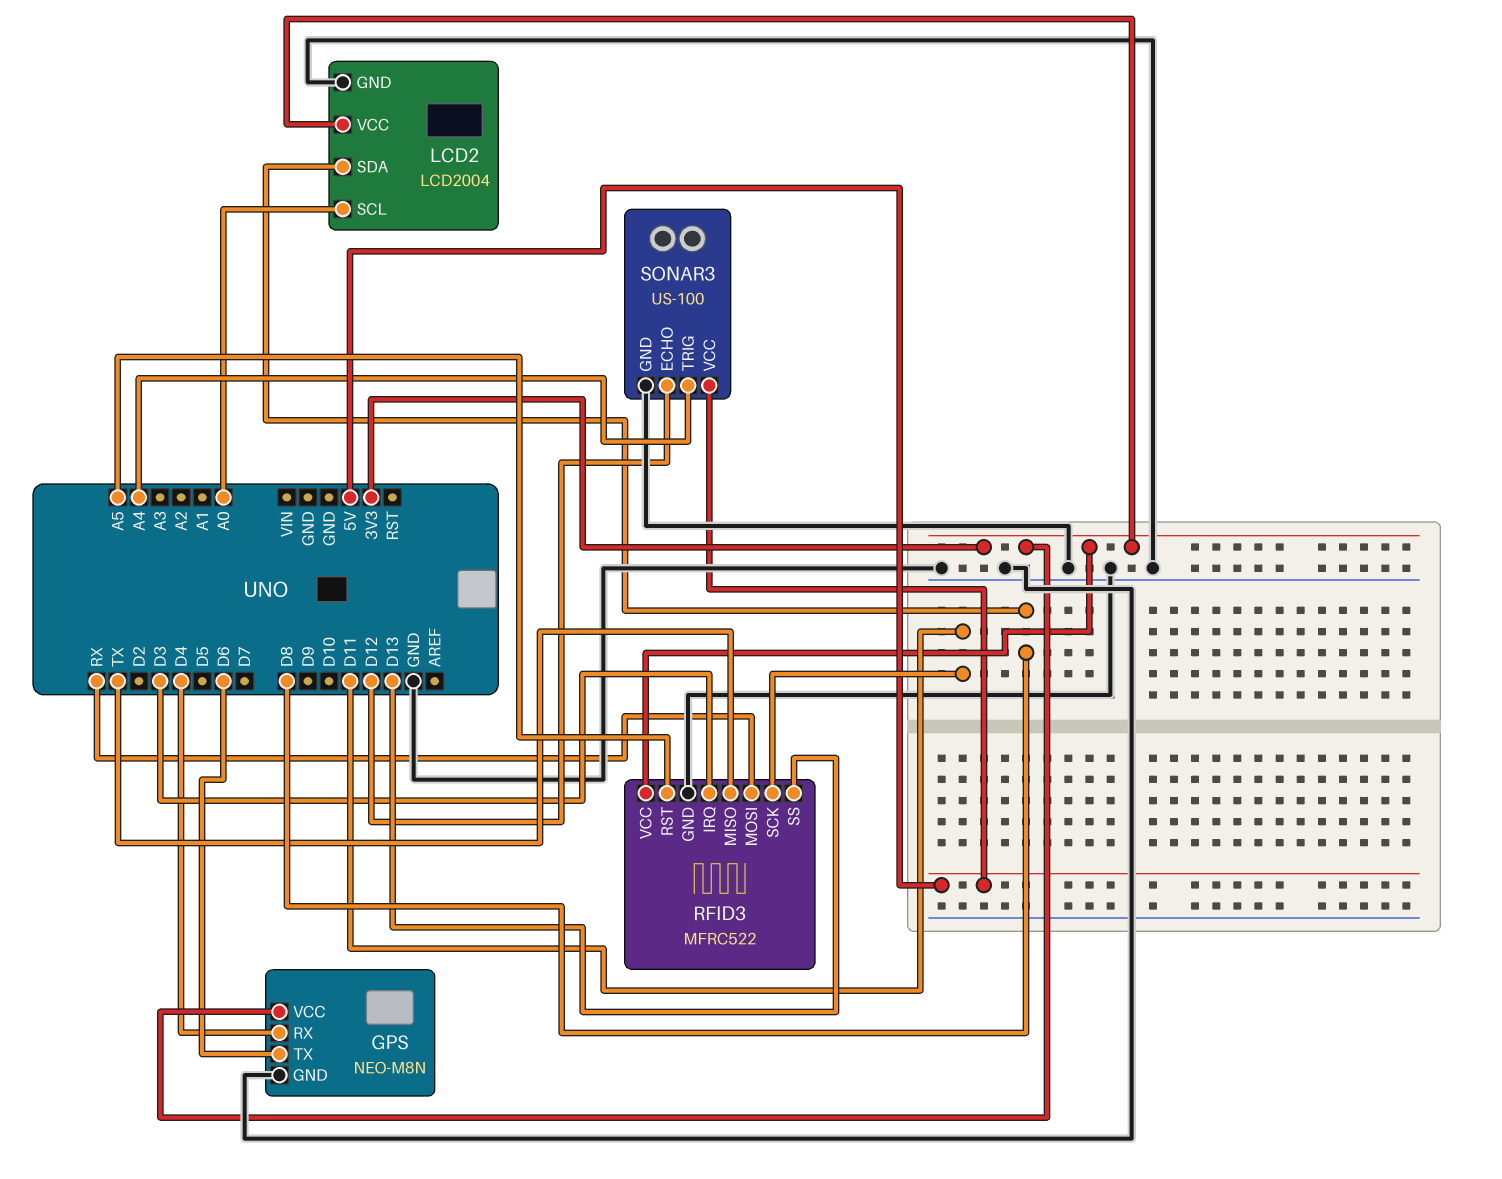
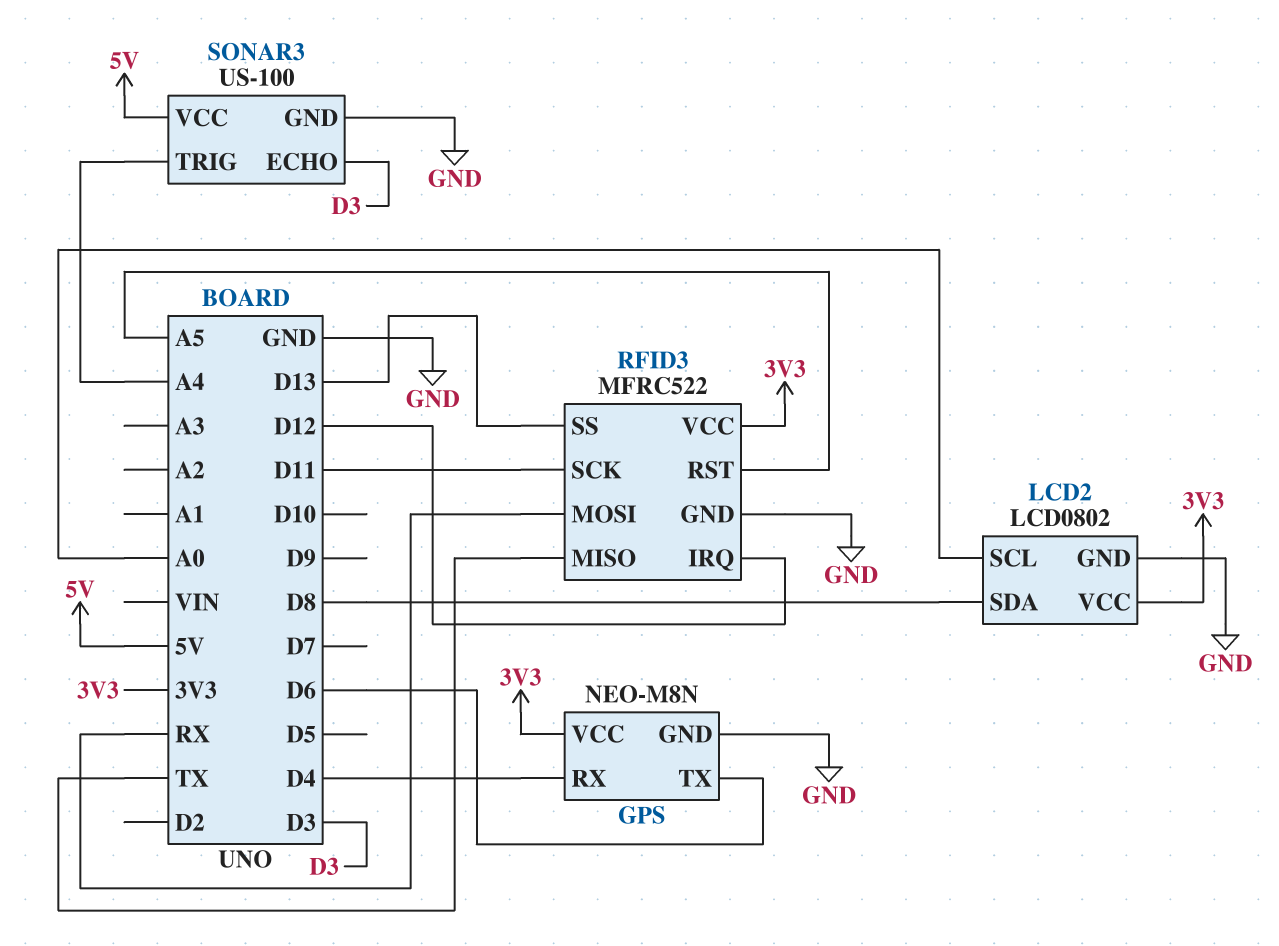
LCD2: LCD2004 -> LCD0802
RFID3 pin IRQ: D3 -> D12
SONAR3 pin ECHO: D12 -> D3

